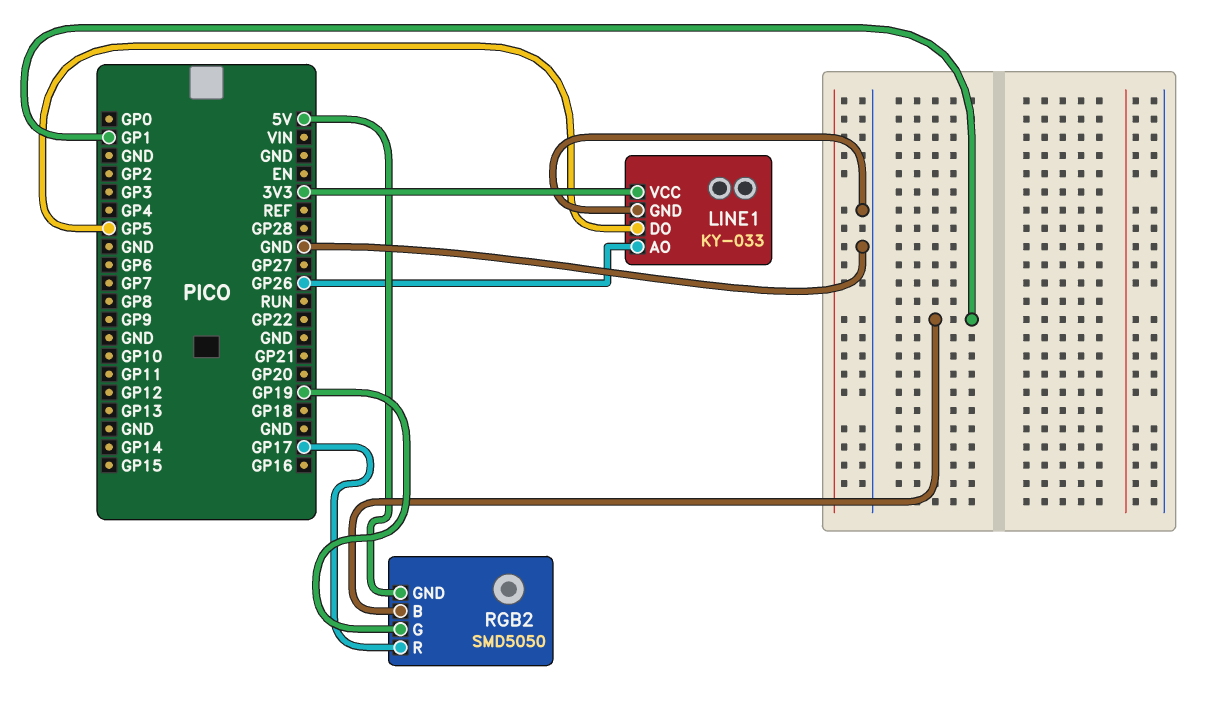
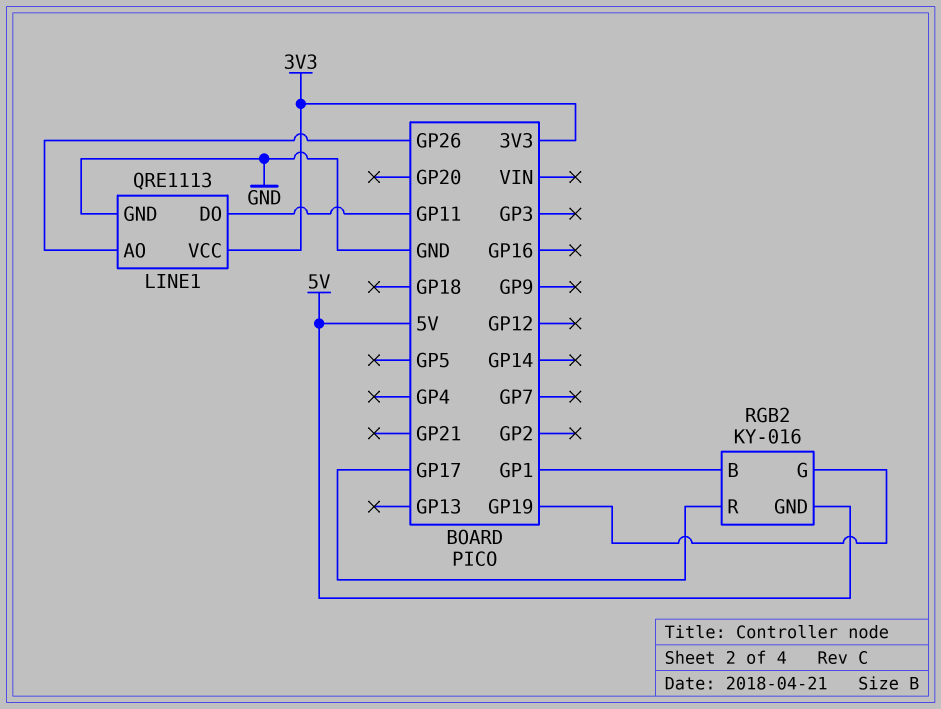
LINE1: KY-033 -> QRE1113
LINE1 pin DO: GP5 -> GP11
RGB2: SMD5050 -> KY-016

